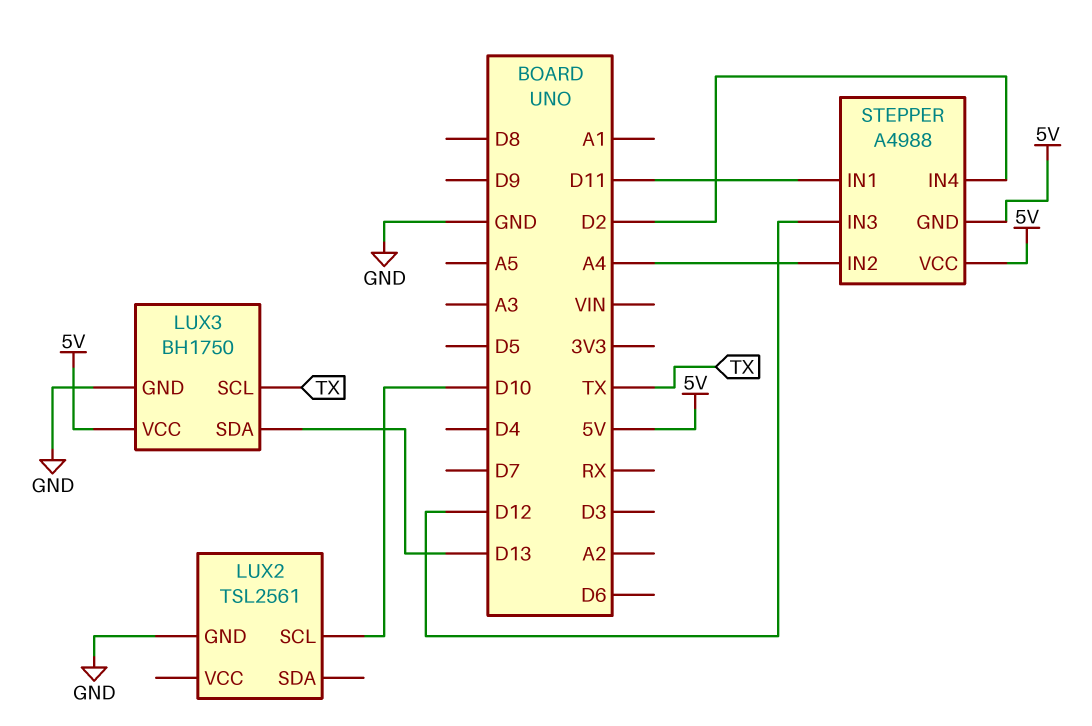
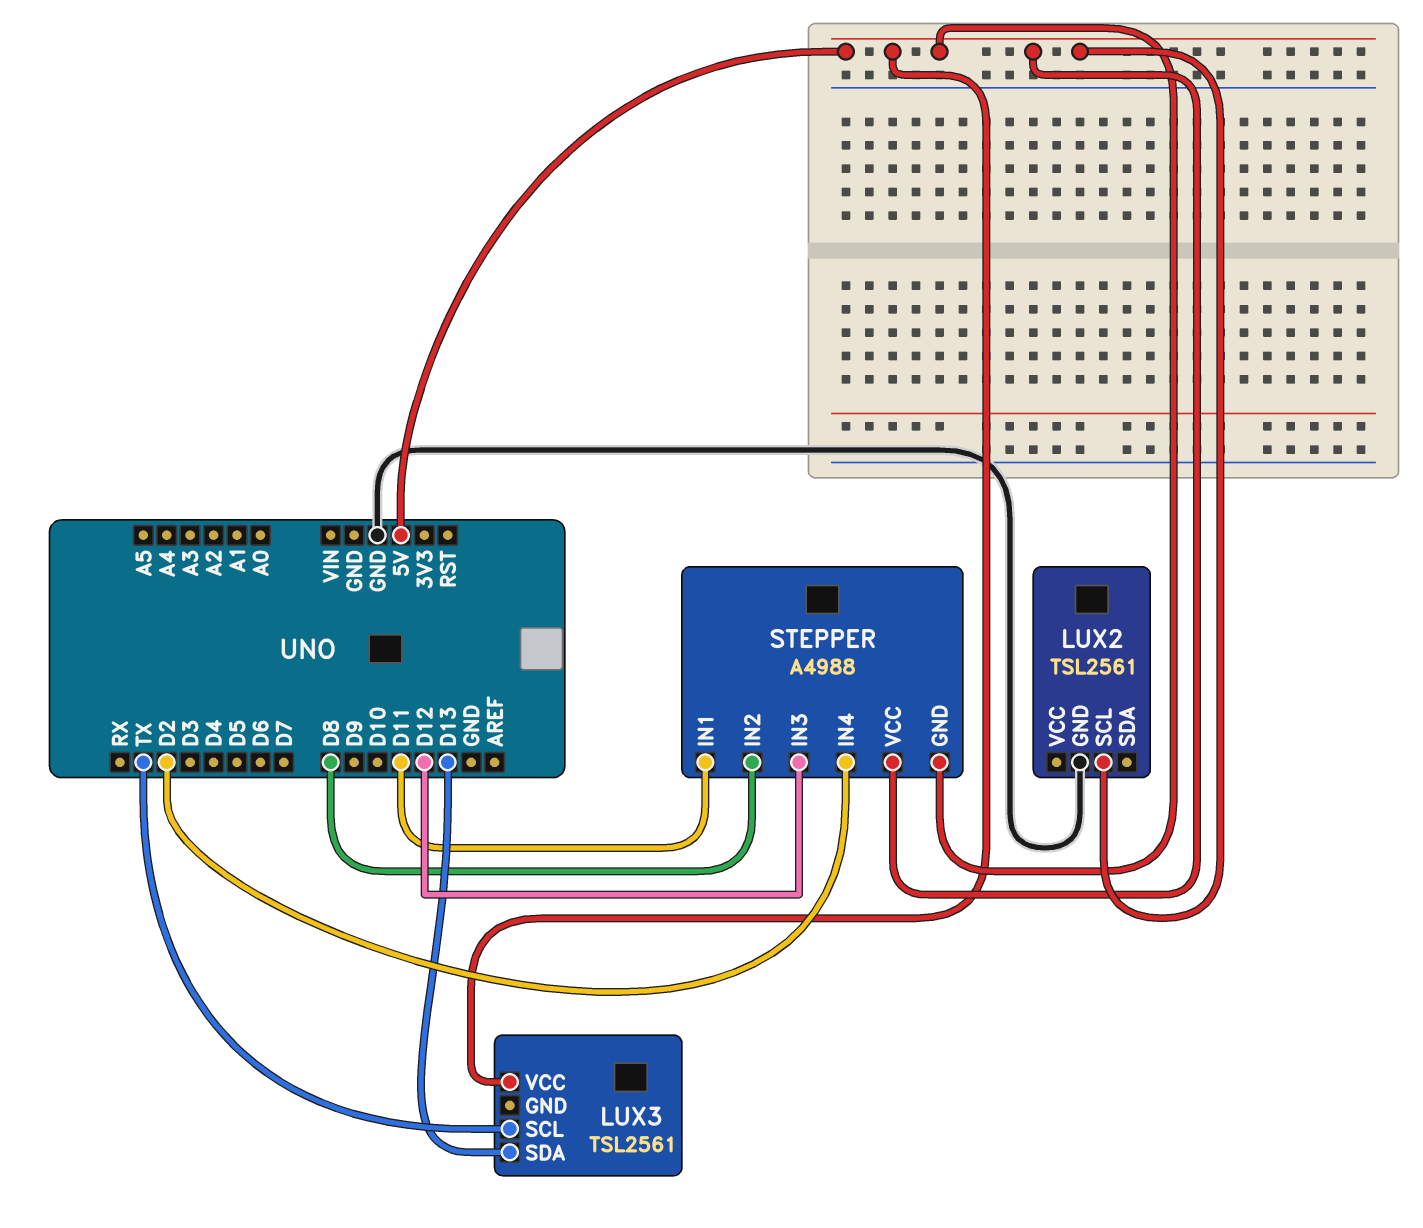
LUX2 pin SCL: D10 -> 5V
LUX3: BH1750 -> TSL2561
LUX3 pin GND: GND -> none
STEPPER pin IN2: A4 -> D8

